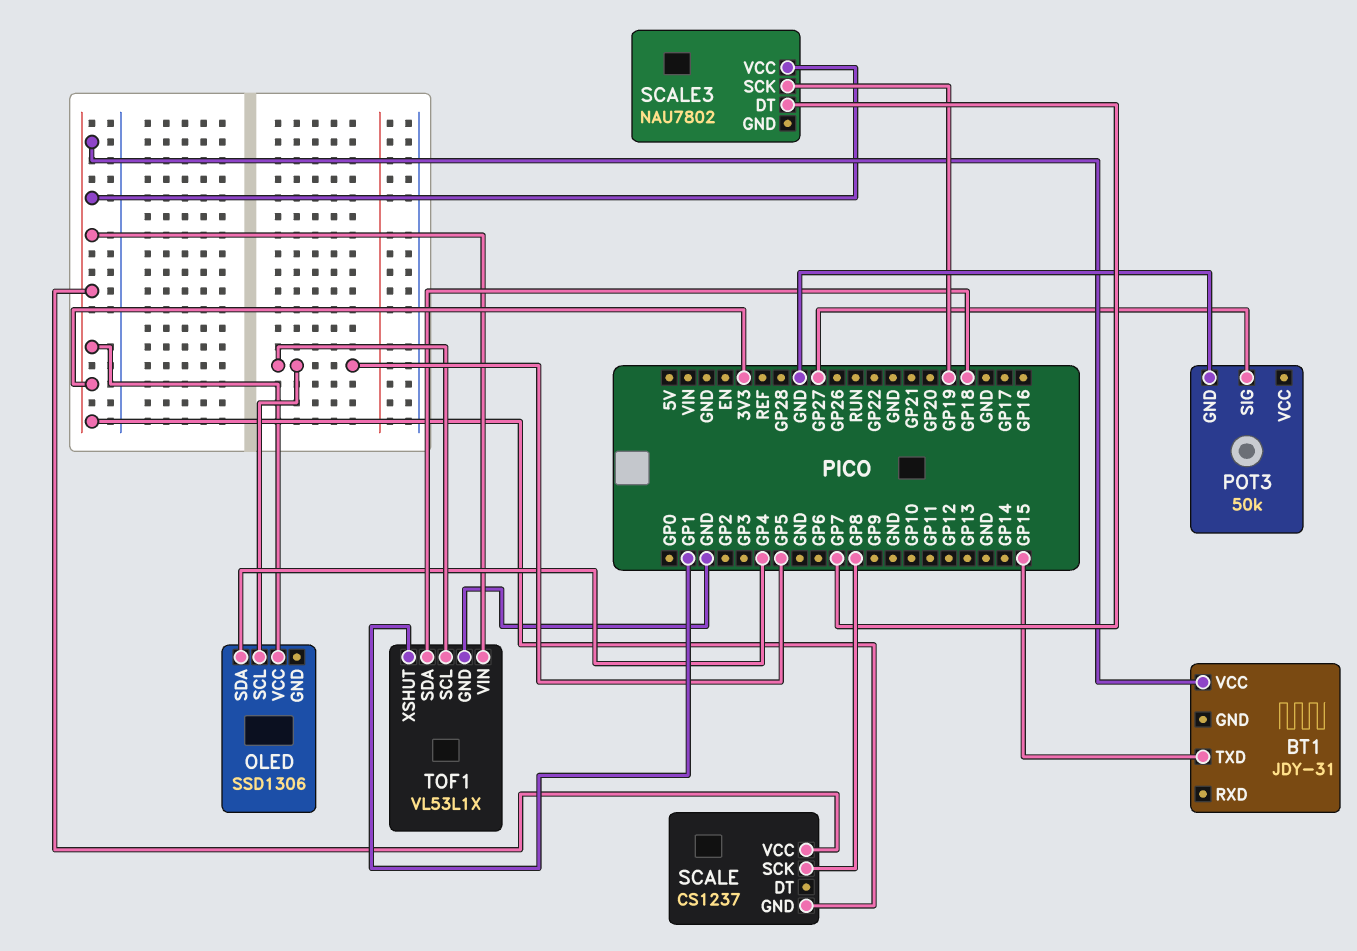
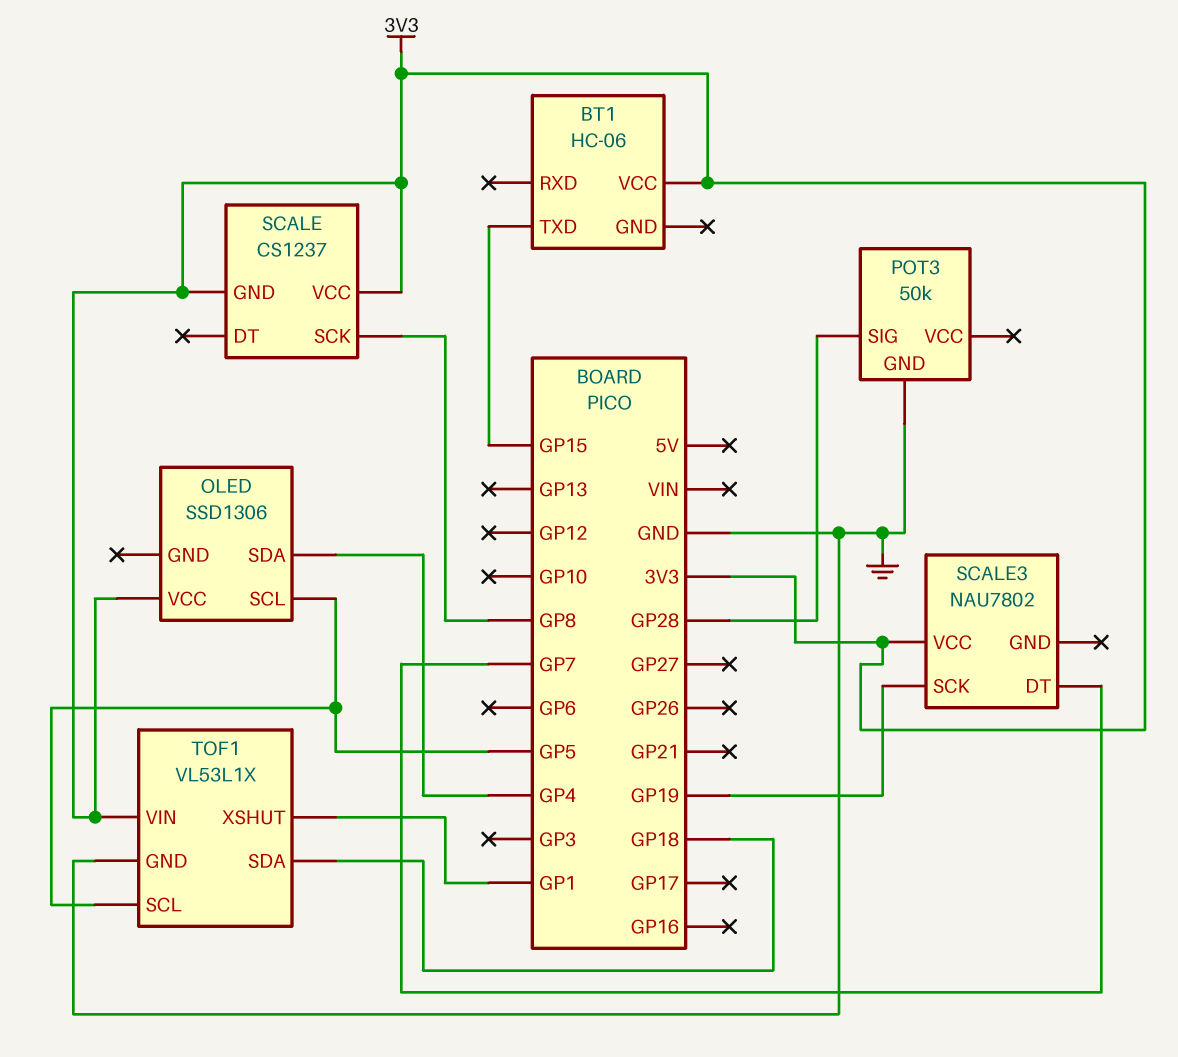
BT1: JDY-31 -> HC-06
POT3 pin SIG: GP27 -> GP28

